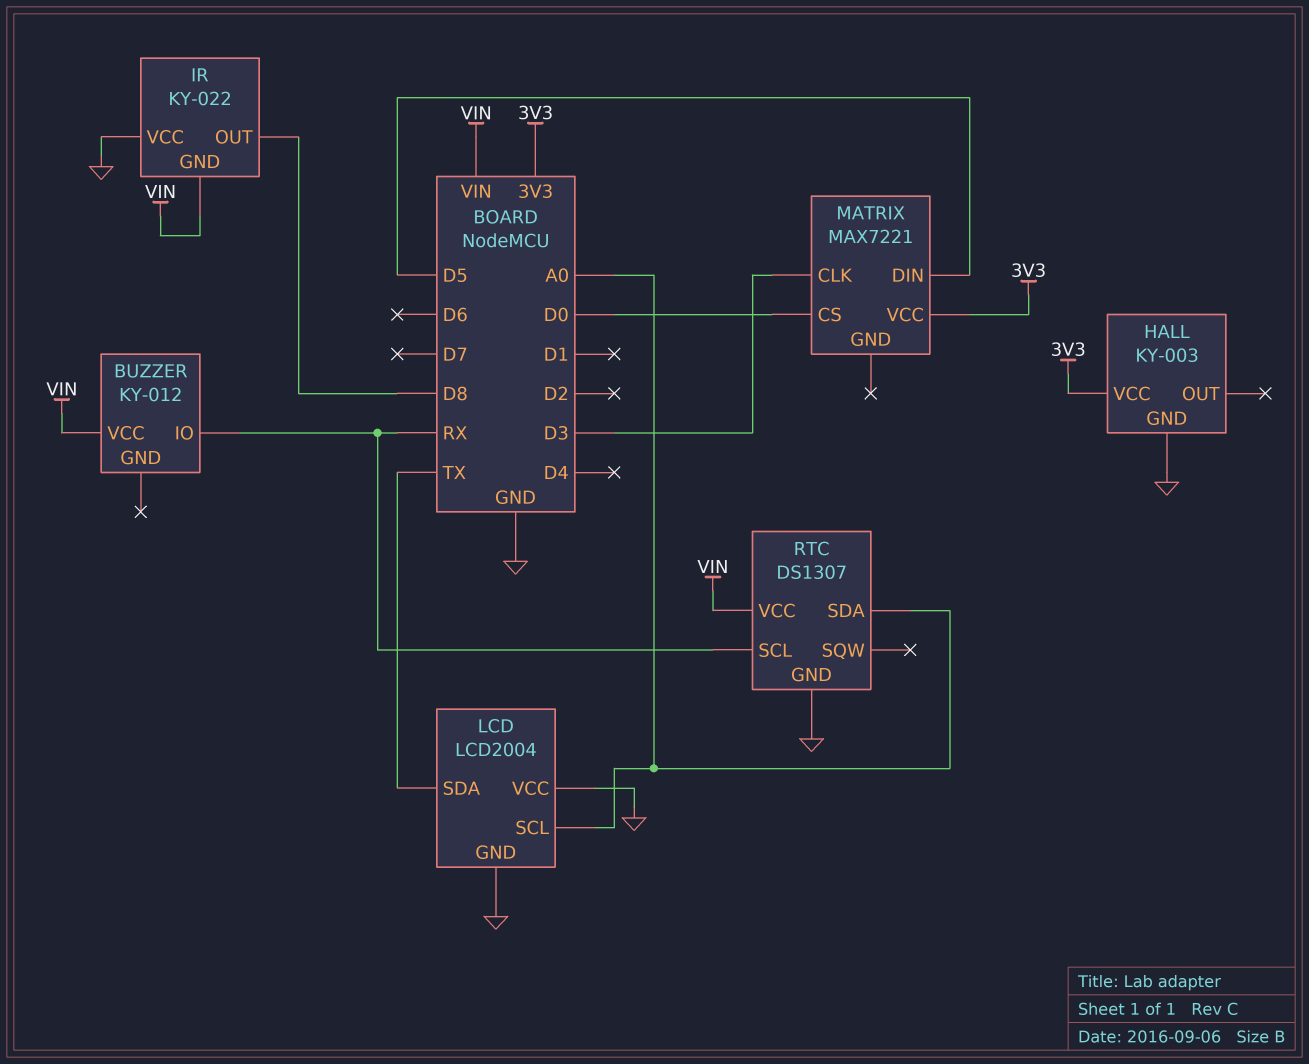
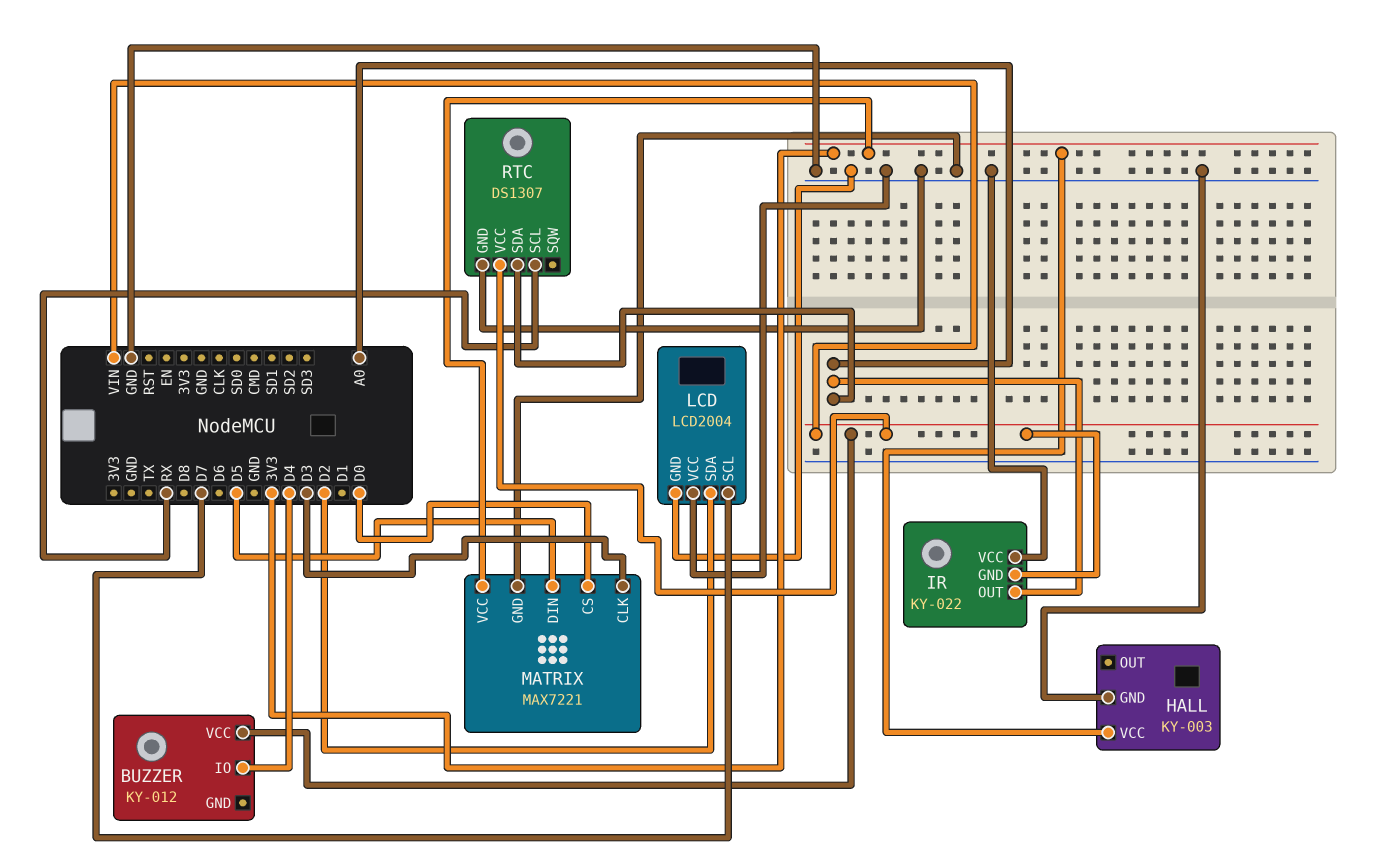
BUZZER pin IO: RX -> D4
IR pin OUT: D8 -> A0
LCD pin SCL: A0 -> D7
LCD pin SDA: TX -> D2
MATRIX pin GND: none -> GND

